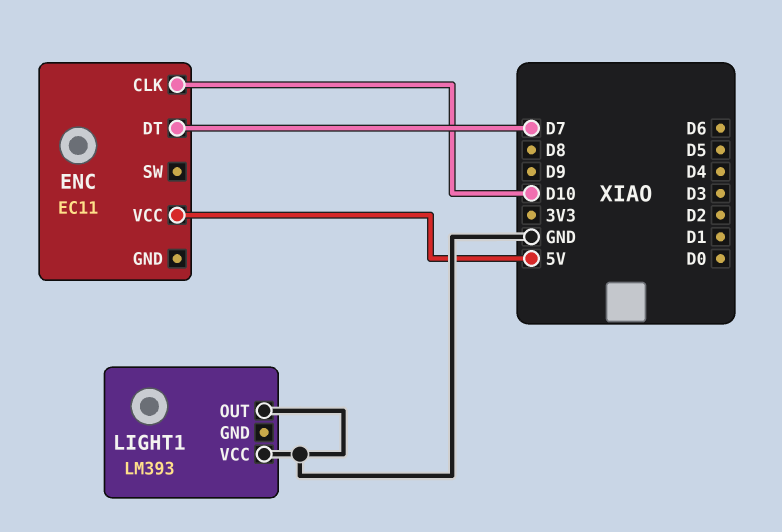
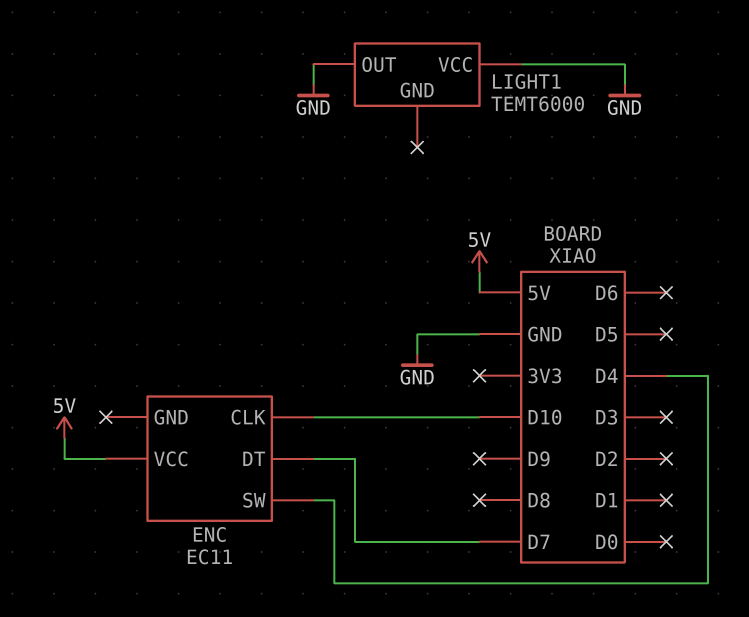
ENC pin SW: none -> D4
LIGHT1: LM393 -> TEMT6000

